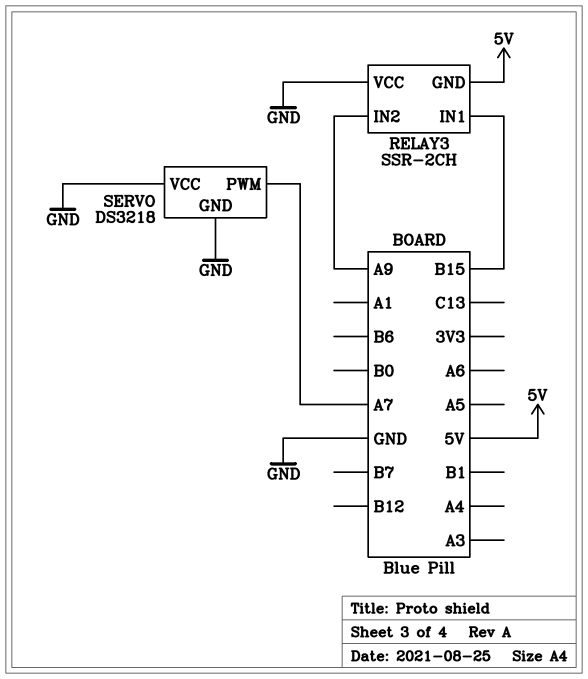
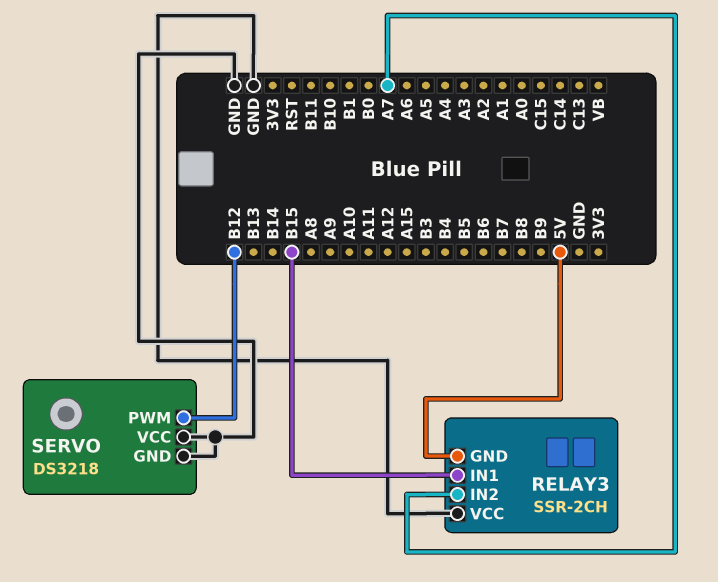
RELAY3 pin IN2: A9 -> A7
SERVO pin PWM: A7 -> B12

